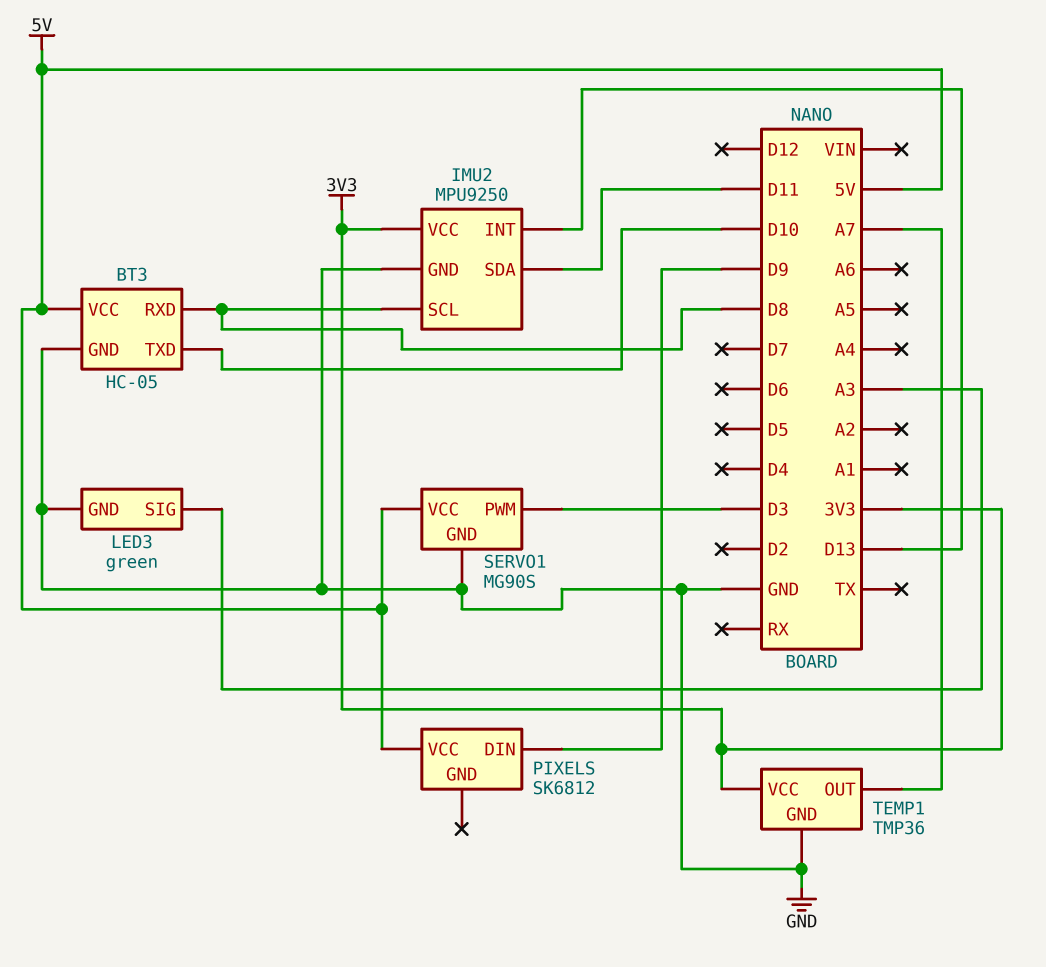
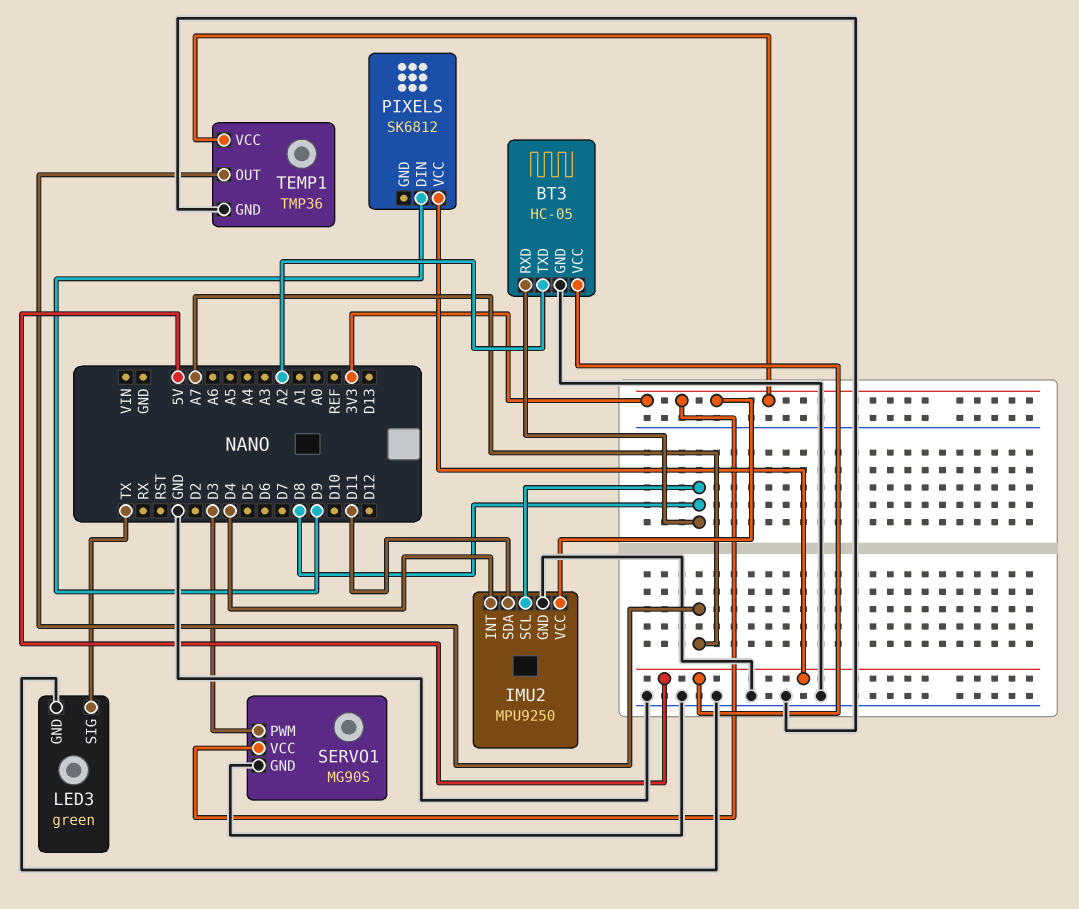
BT3 pin TXD: D10 -> A2
IMU2 pin INT: D13 -> D4
LED3 pin SIG: A3 -> TX
SERVO1 pin VCC: 5V -> 3V3

